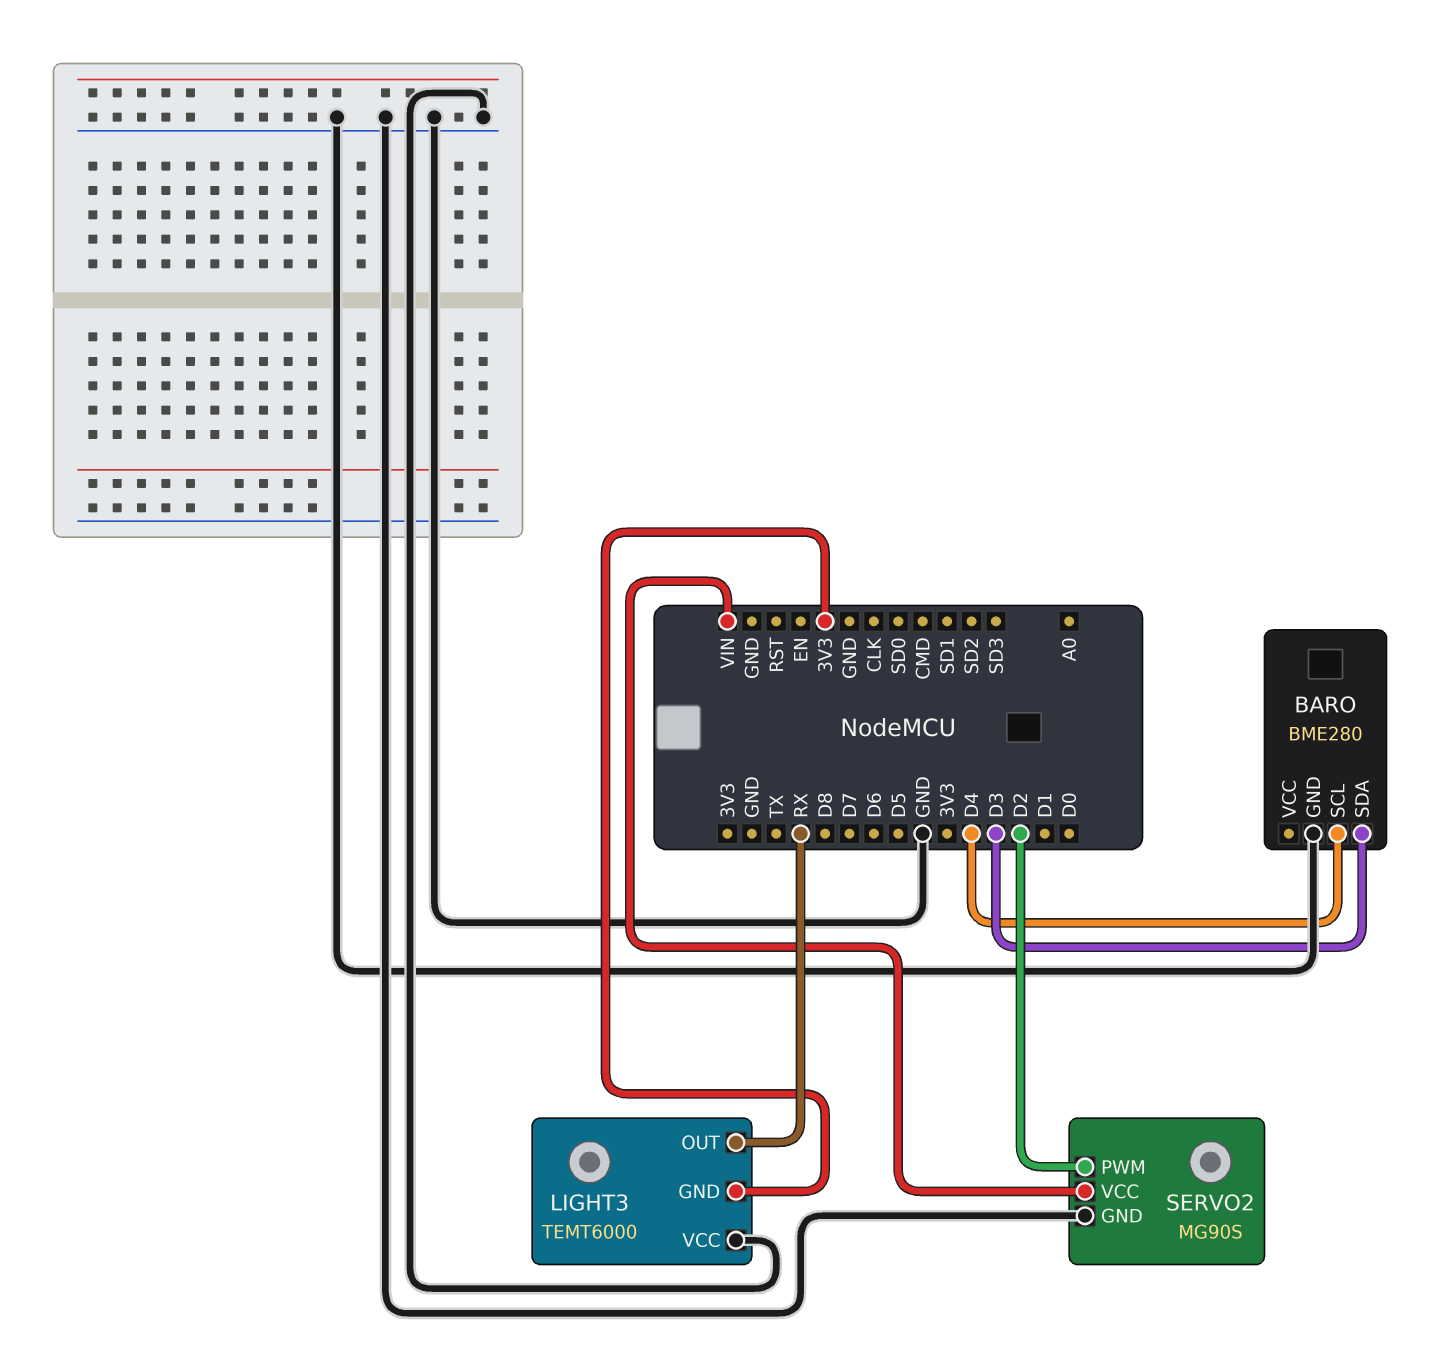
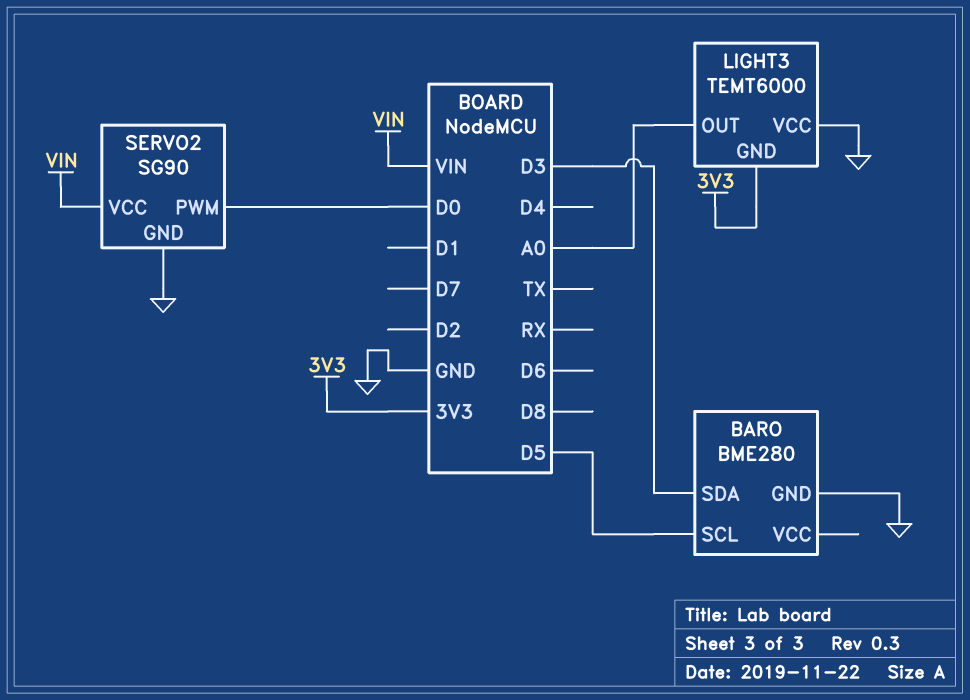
BARO pin SCL: D4 -> D5
LIGHT3 pin OUT: RX -> A0
SERVO2: MG90S -> SG90
SERVO2 pin PWM: D2 -> D0

